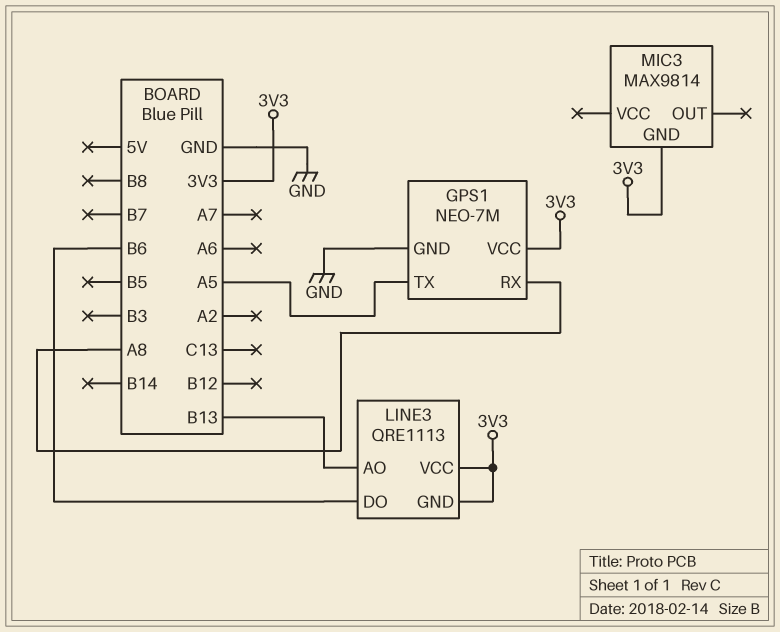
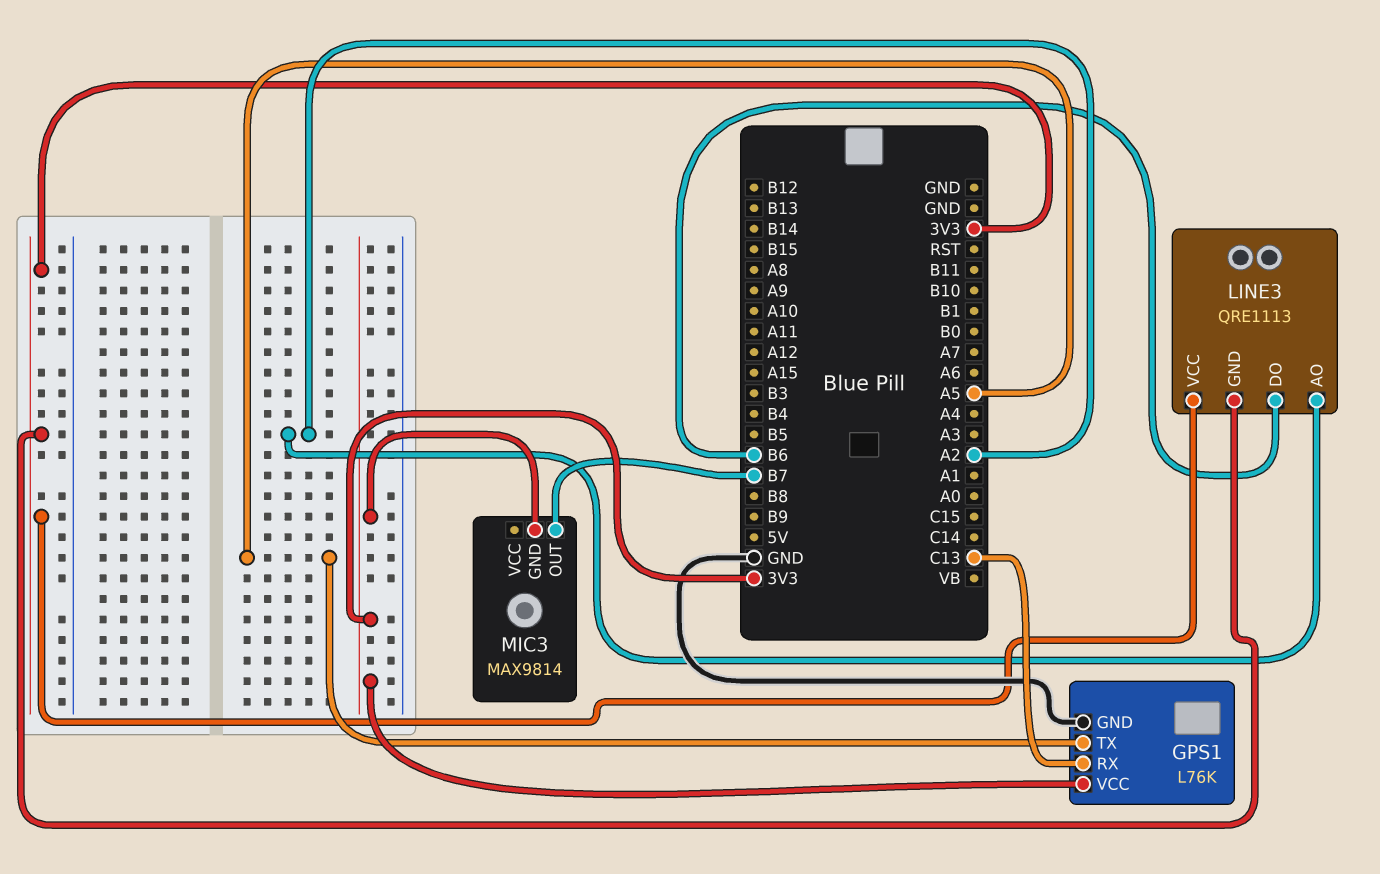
GPS1: NEO-7M -> L76K
GPS1 pin RX: A8 -> C13
LINE3 pin AO: B13 -> A2
MIC3 pin OUT: none -> B7

